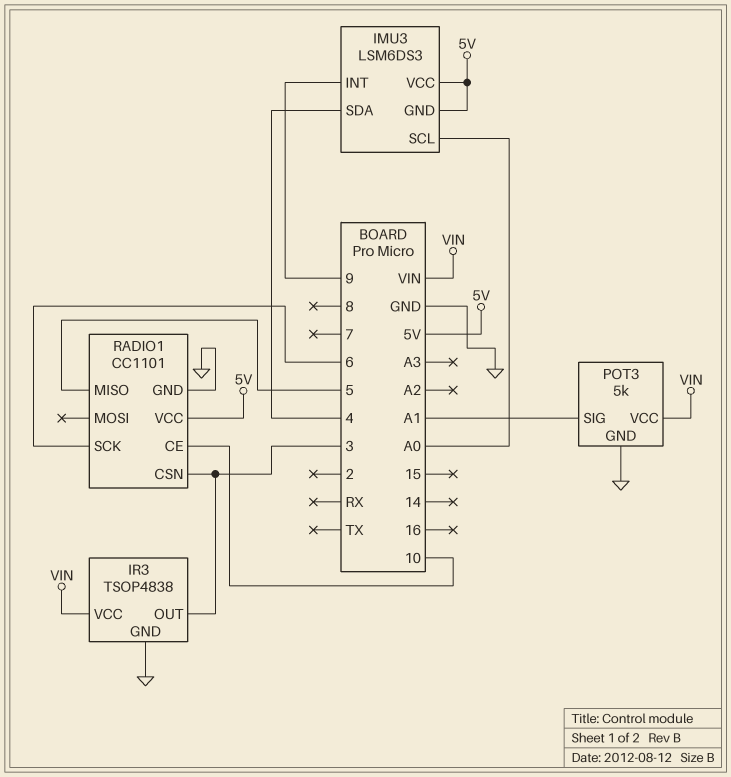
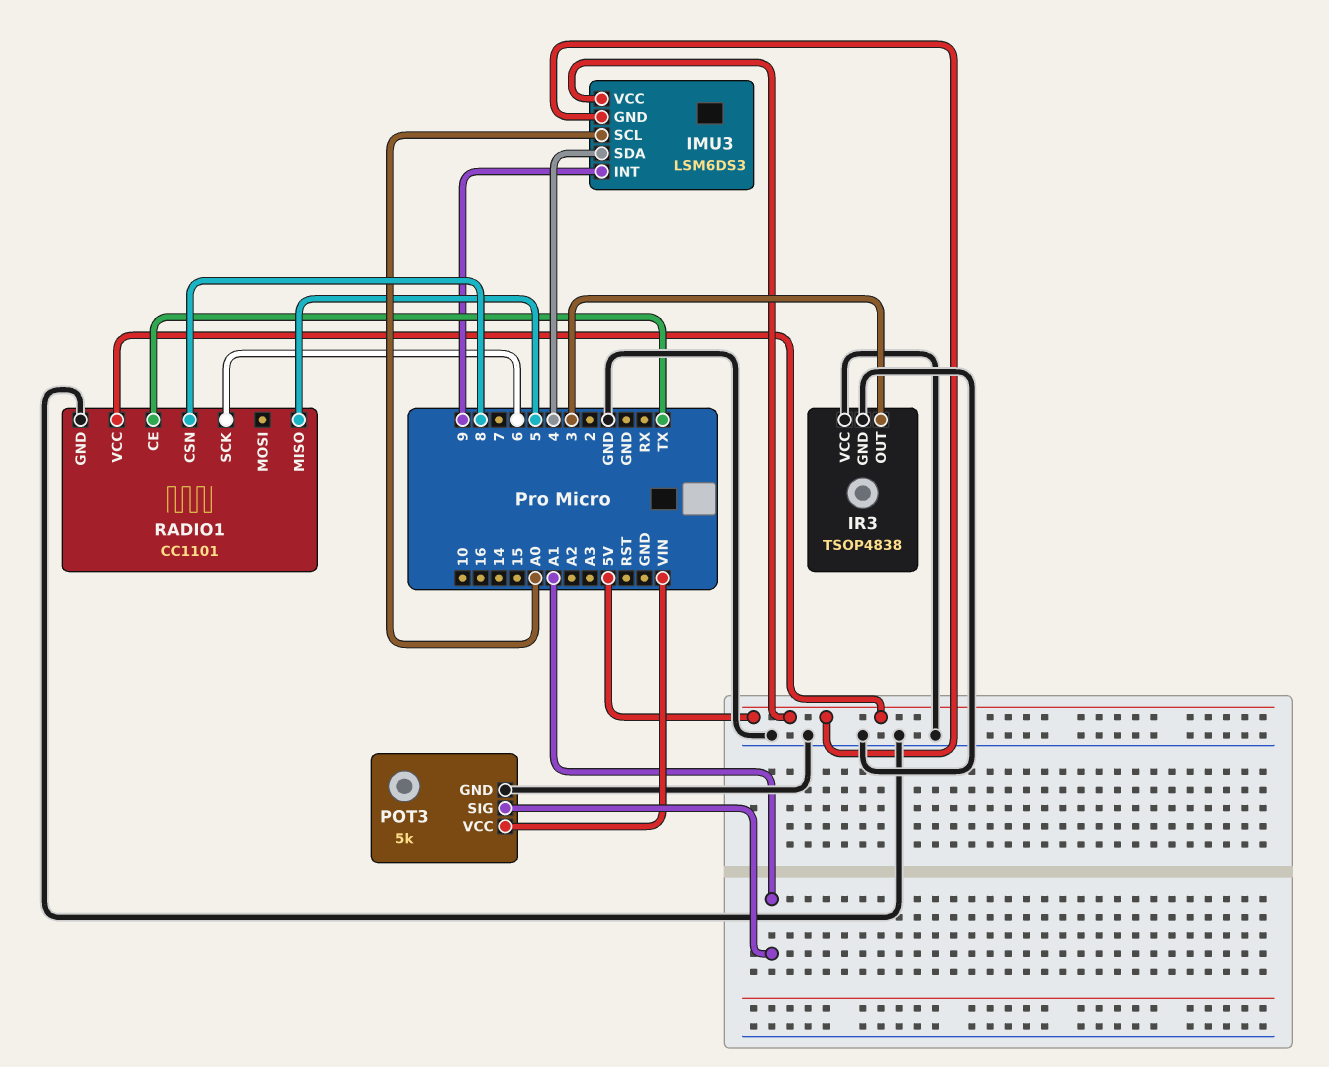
IR3 pin VCC: VIN -> GND
RADIO1 pin CE: 10 -> TX
RADIO1 pin CSN: 3 -> 8

